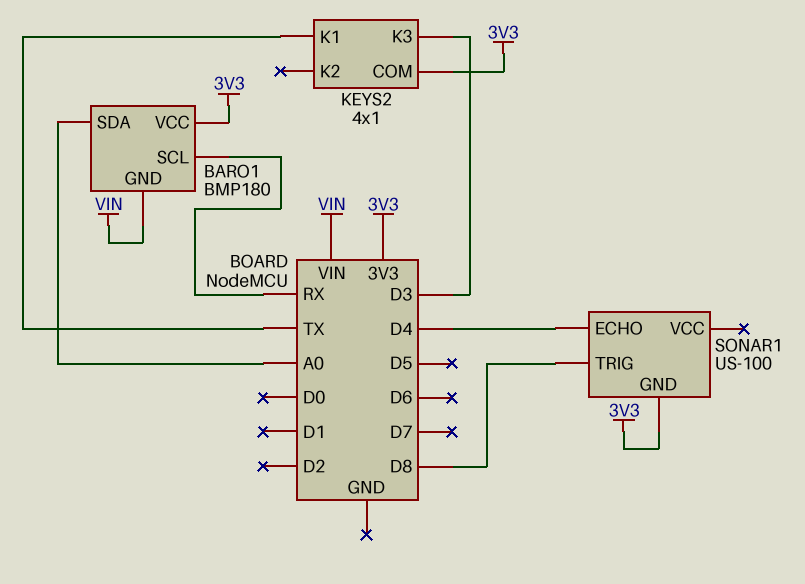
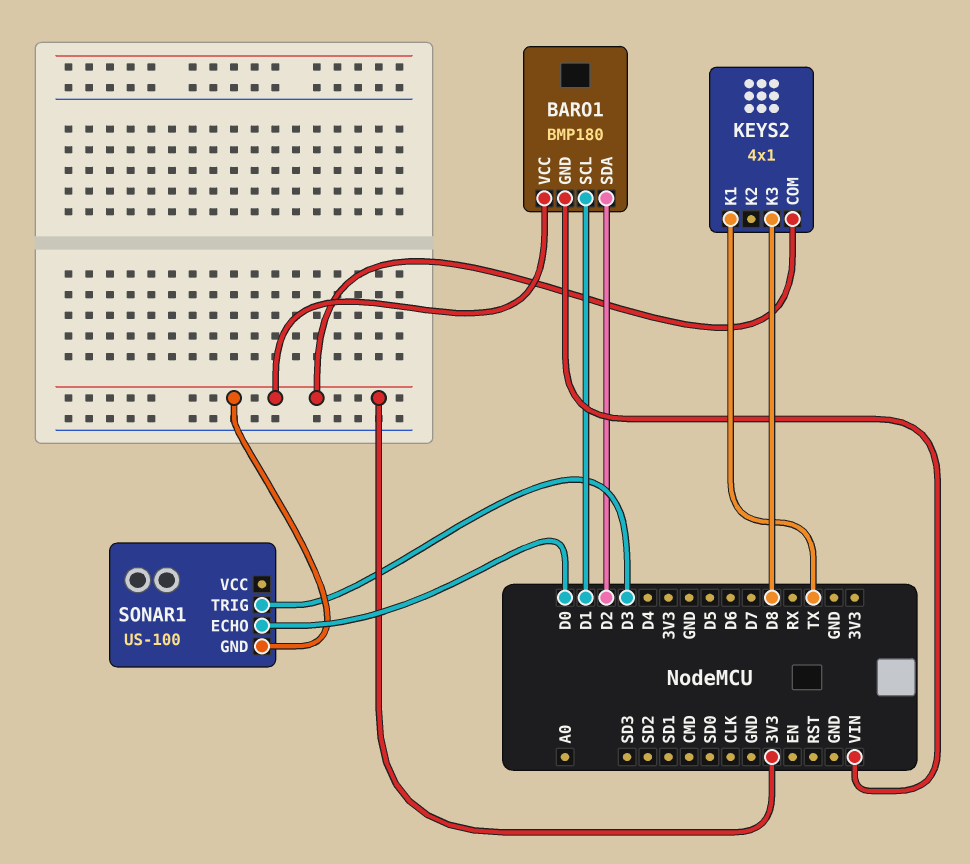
BARO1 pin SCL: RX -> D1
BARO1 pin SDA: A0 -> D2
KEYS2 pin K3: D3 -> D8
SONAR1 pin ECHO: D4 -> D0
SONAR1 pin TRIG: D8 -> D3

